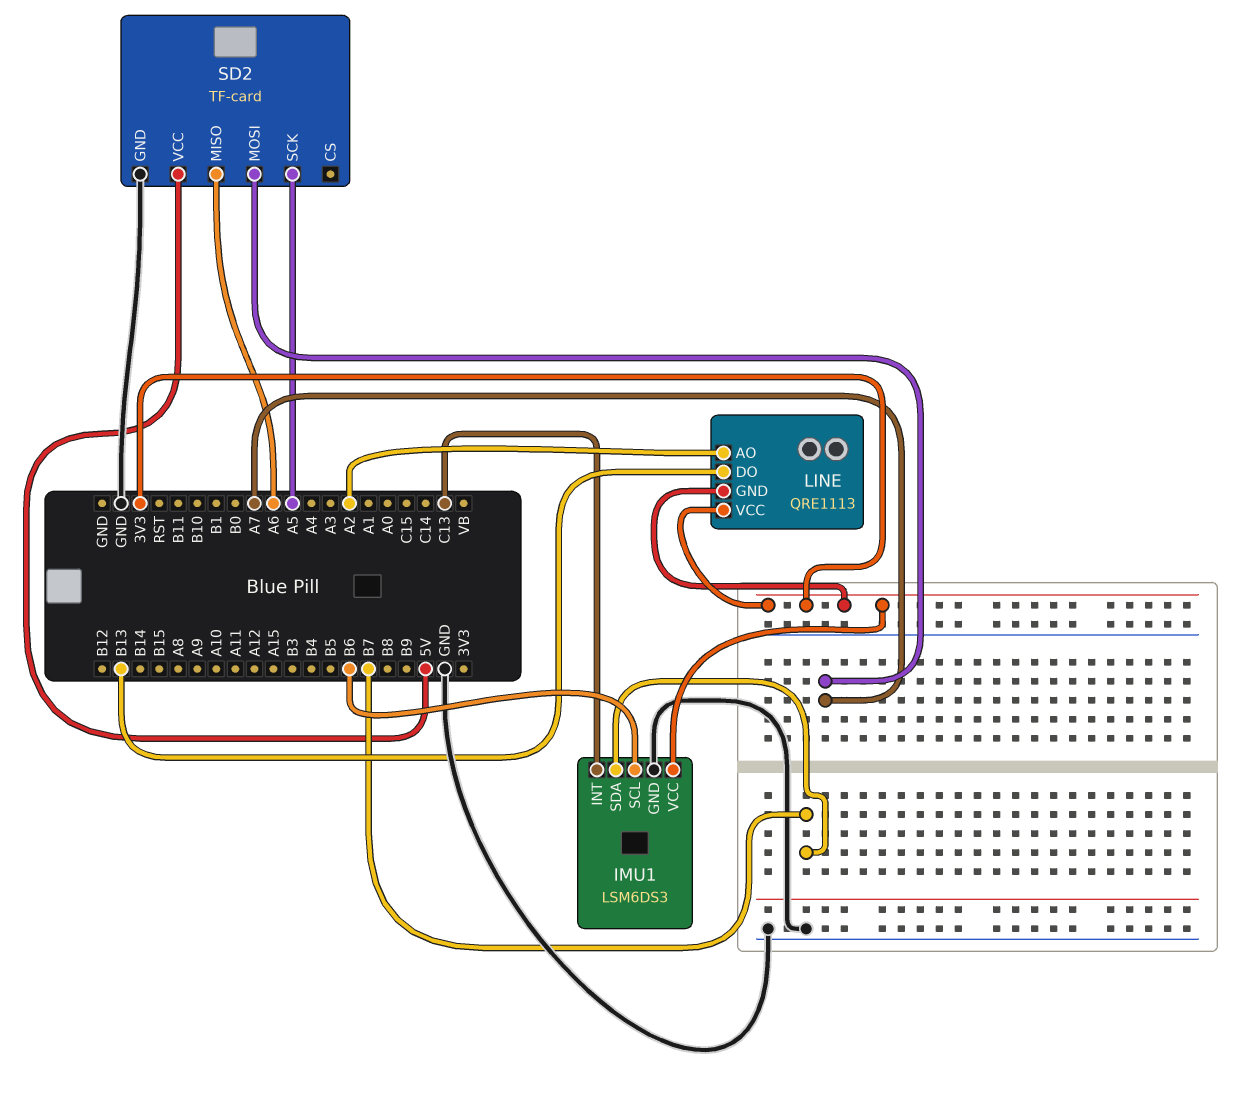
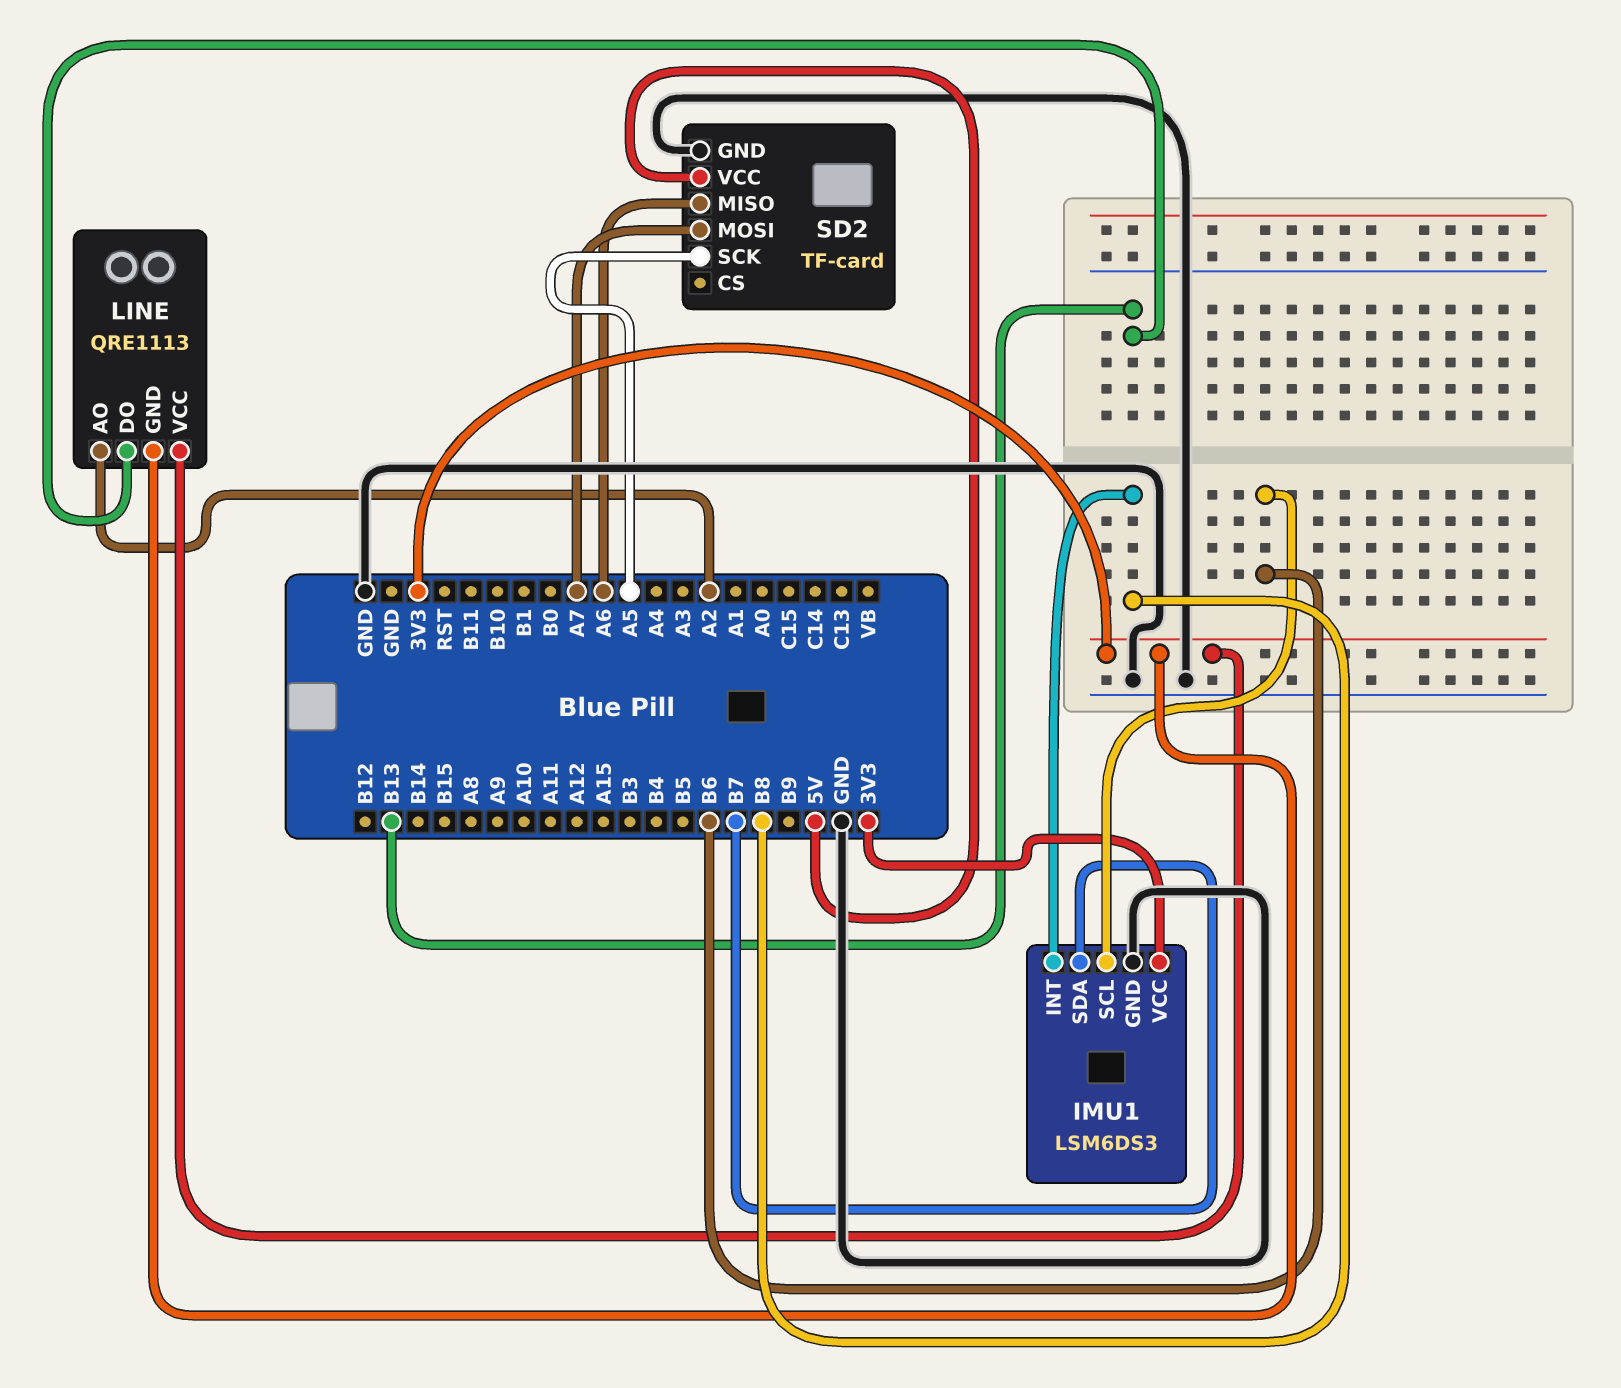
IMU1 pin INT: C13 -> B8

